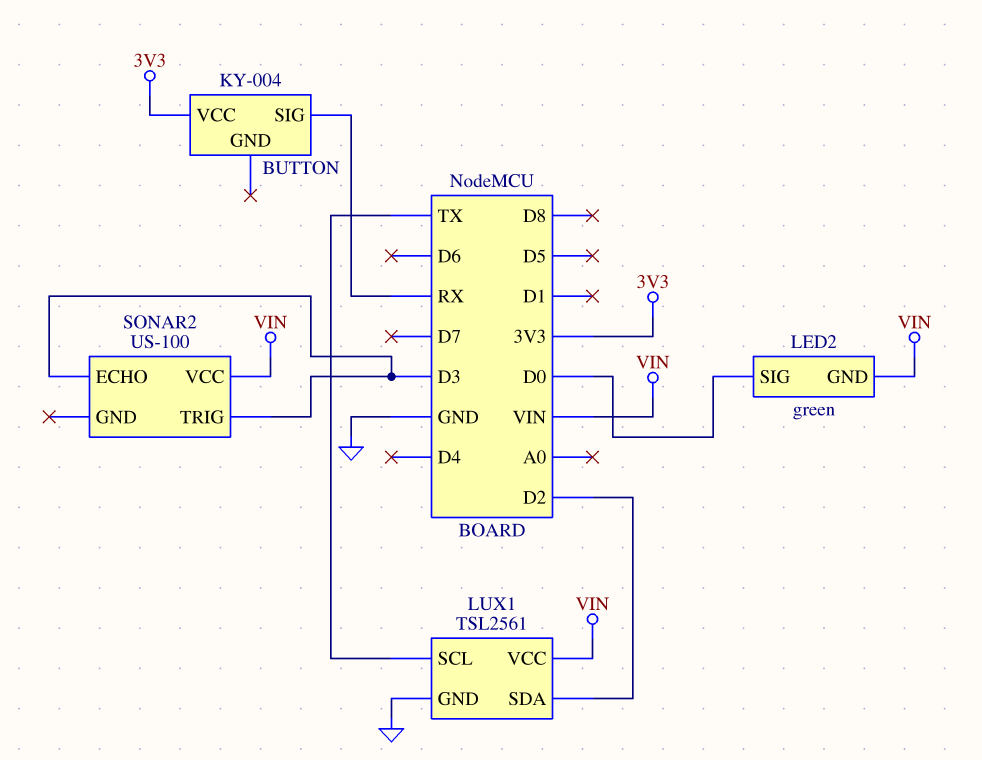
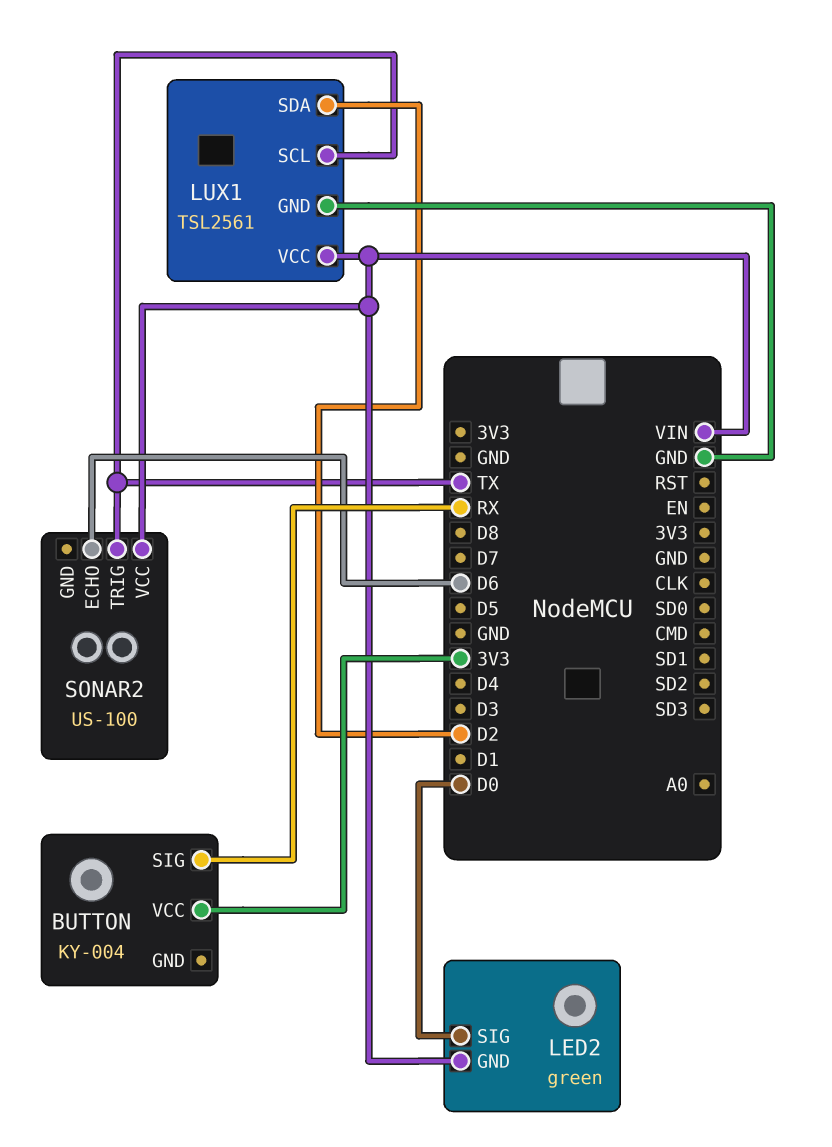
SONAR2 pin ECHO: D3 -> D6
SONAR2 pin TRIG: D3 -> TX

